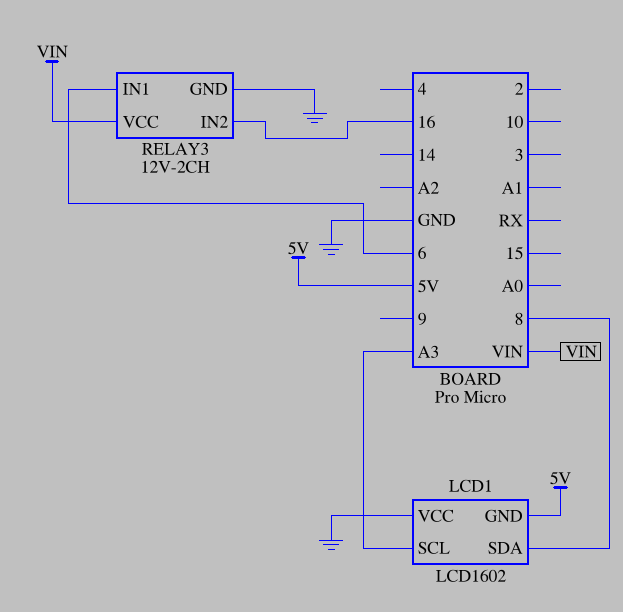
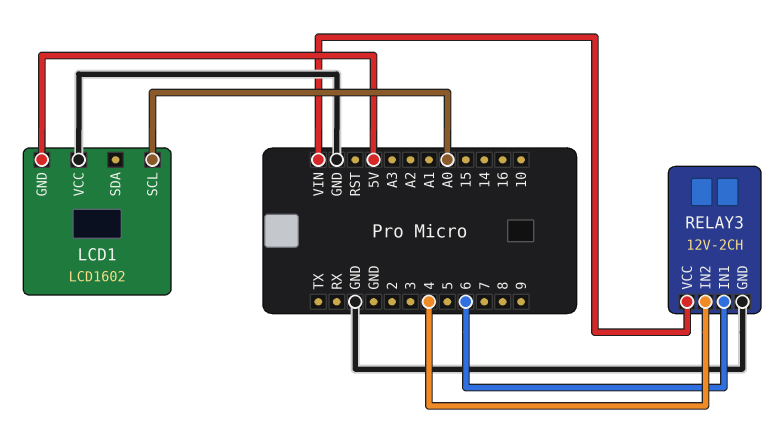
LCD1 pin SCL: A3 -> A0
LCD1 pin SDA: 8 -> none
RELAY3 pin IN2: 16 -> 4

